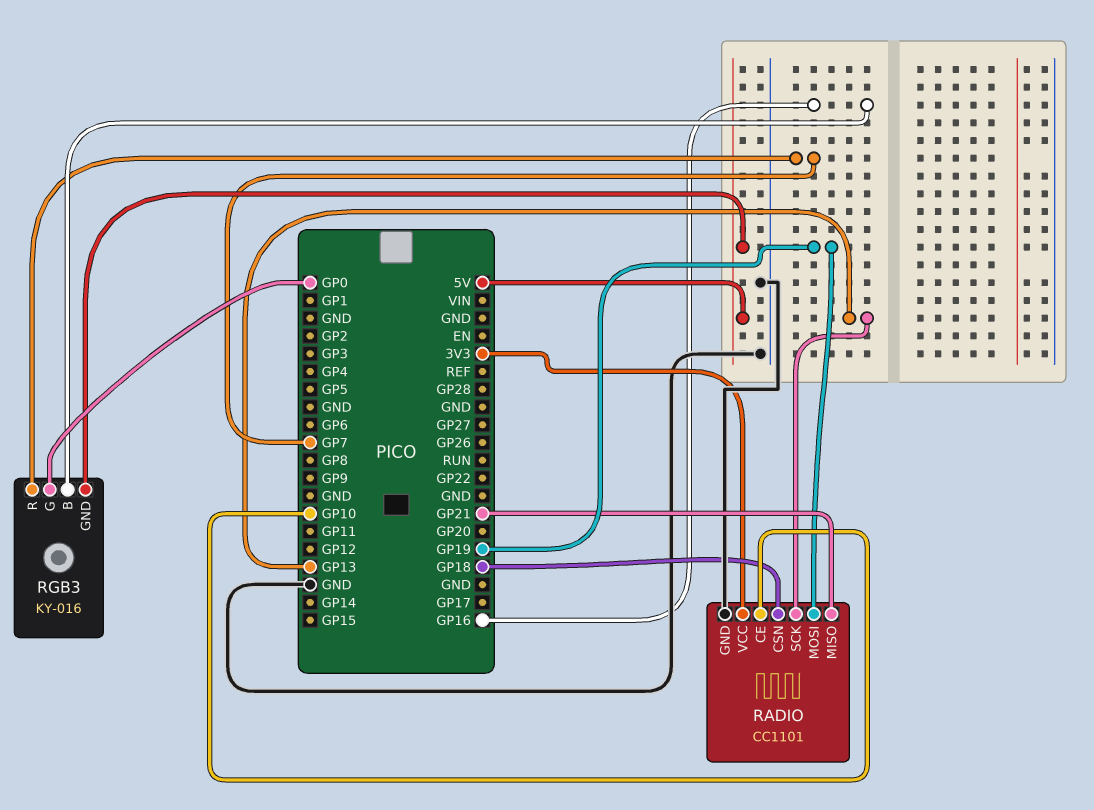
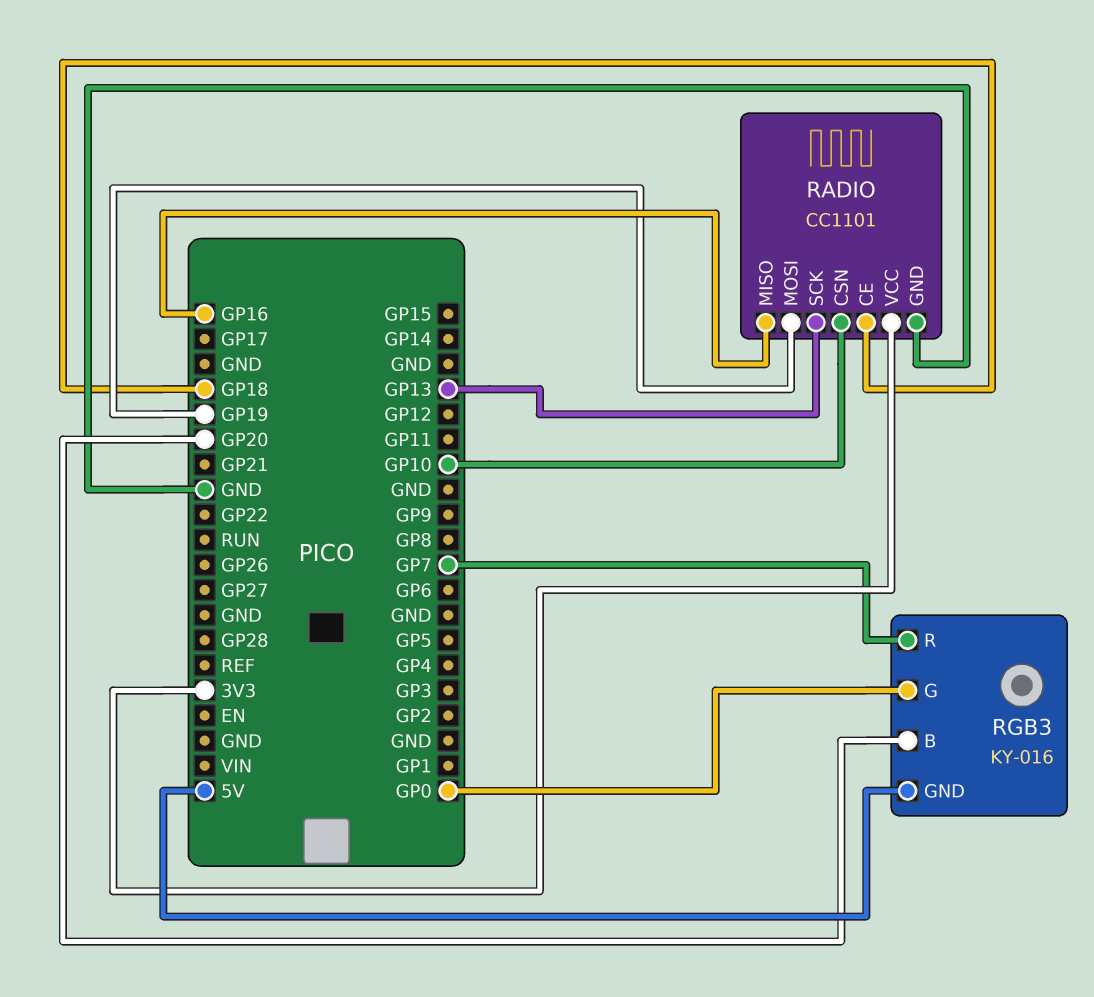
RADIO pin CE: GP10 -> GP18
RADIO pin CSN: GP18 -> GP10
RADIO pin MISO: GP21 -> GP16
RGB3 pin B: GP16 -> GP20

